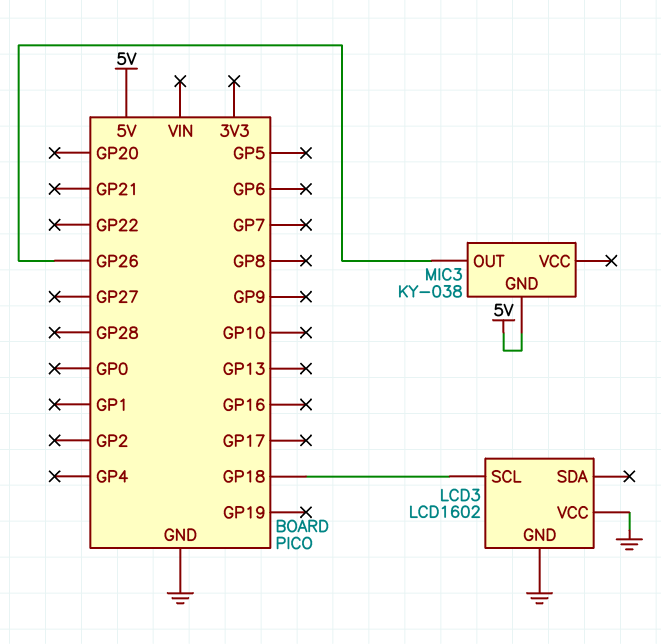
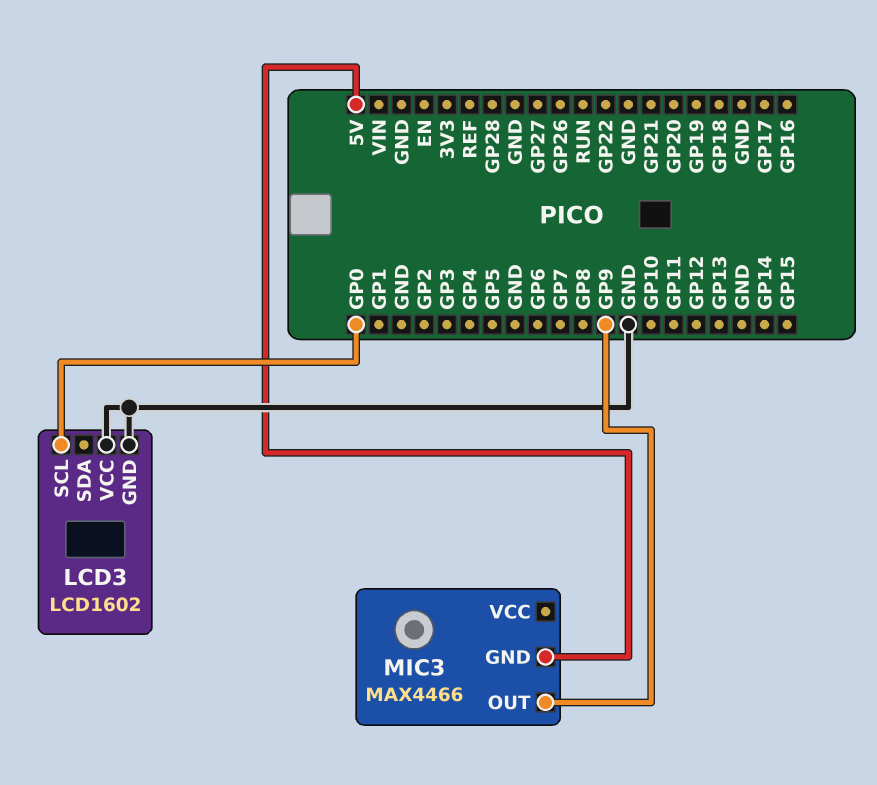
LCD3 pin SCL: GP18 -> GP0
MIC3: KY-038 -> MAX4466
MIC3 pin OUT: GP26 -> GP9

